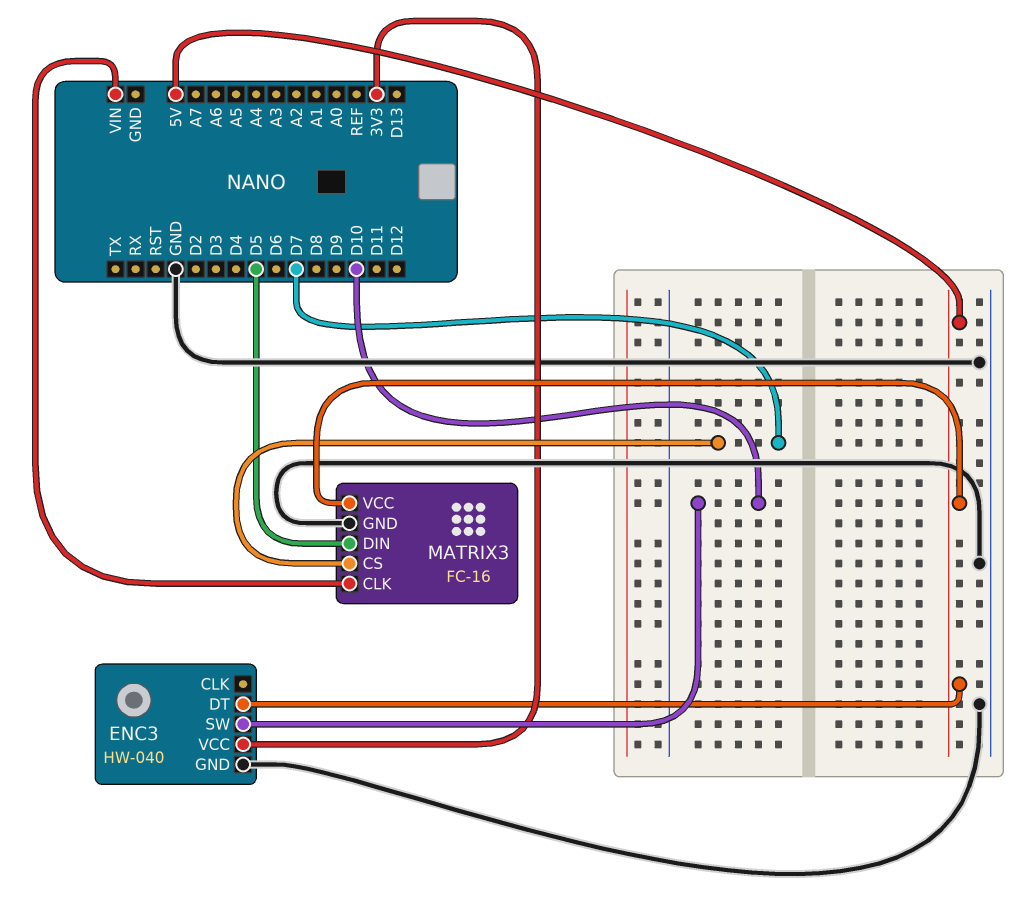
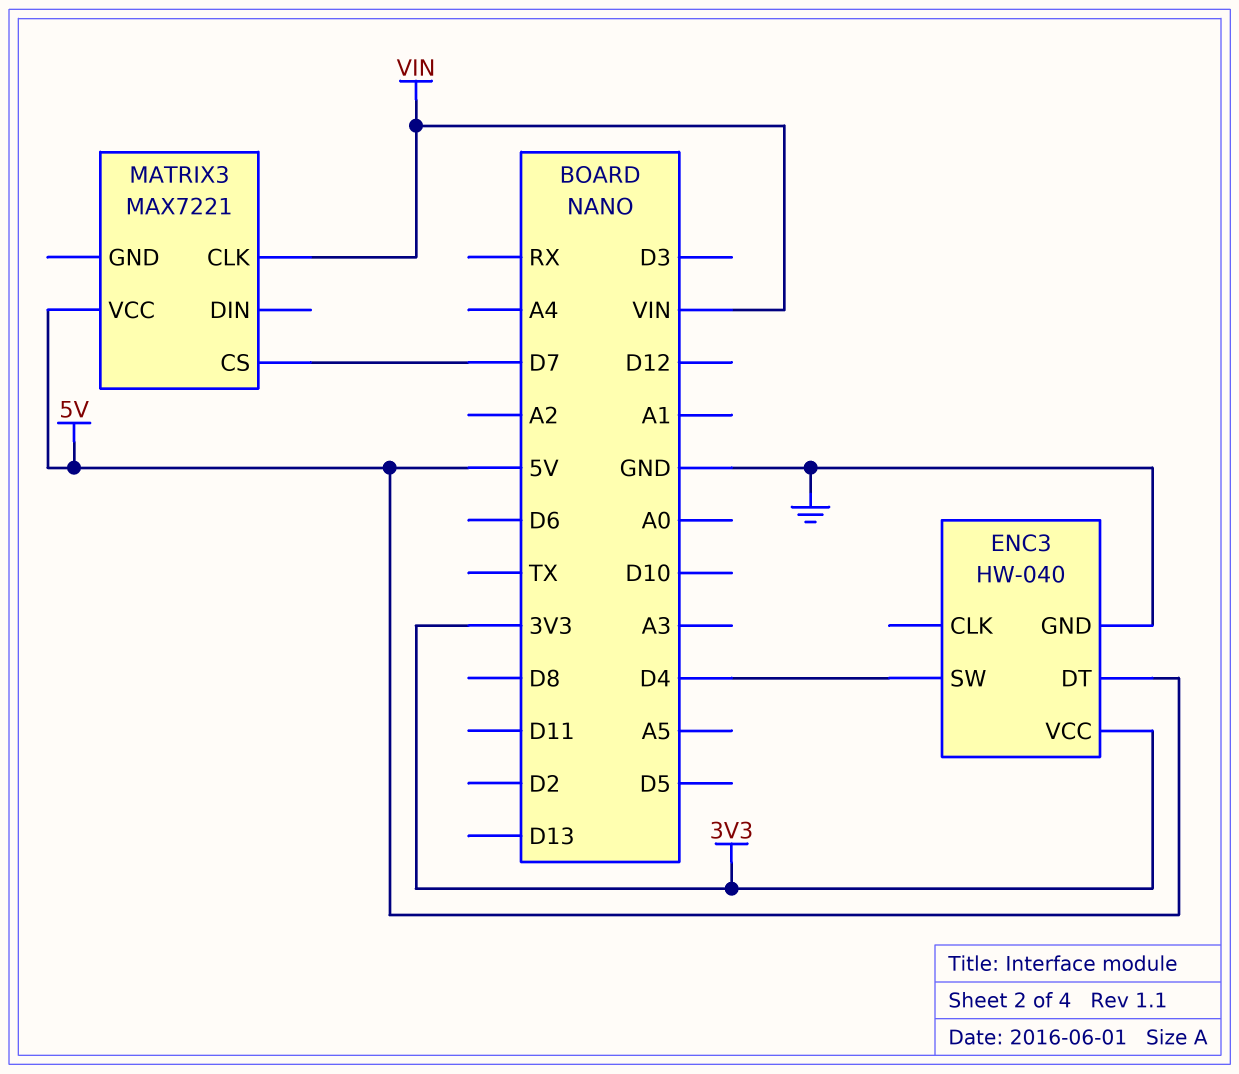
ENC3 pin SW: D10 -> D4
MATRIX3: FC-16 -> MAX7221
MATRIX3 pin DIN: D5 -> none
MATRIX3 pin GND: GND -> none

